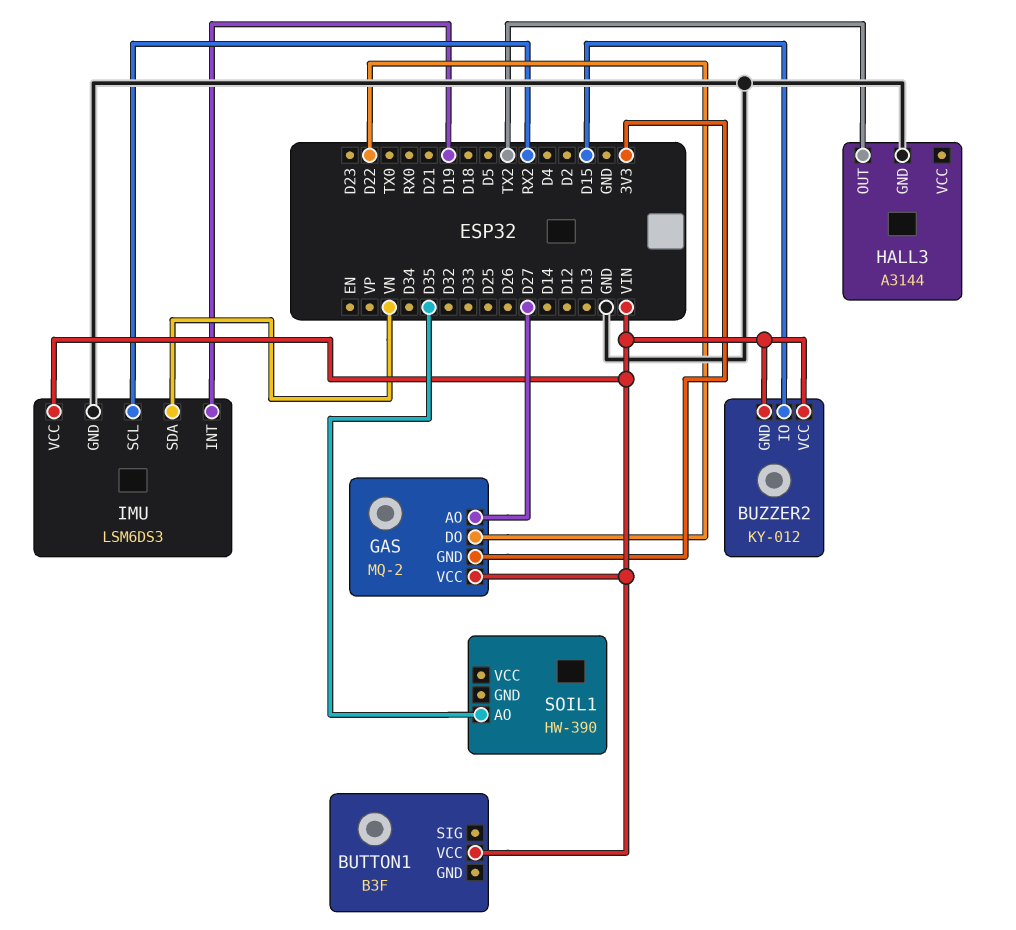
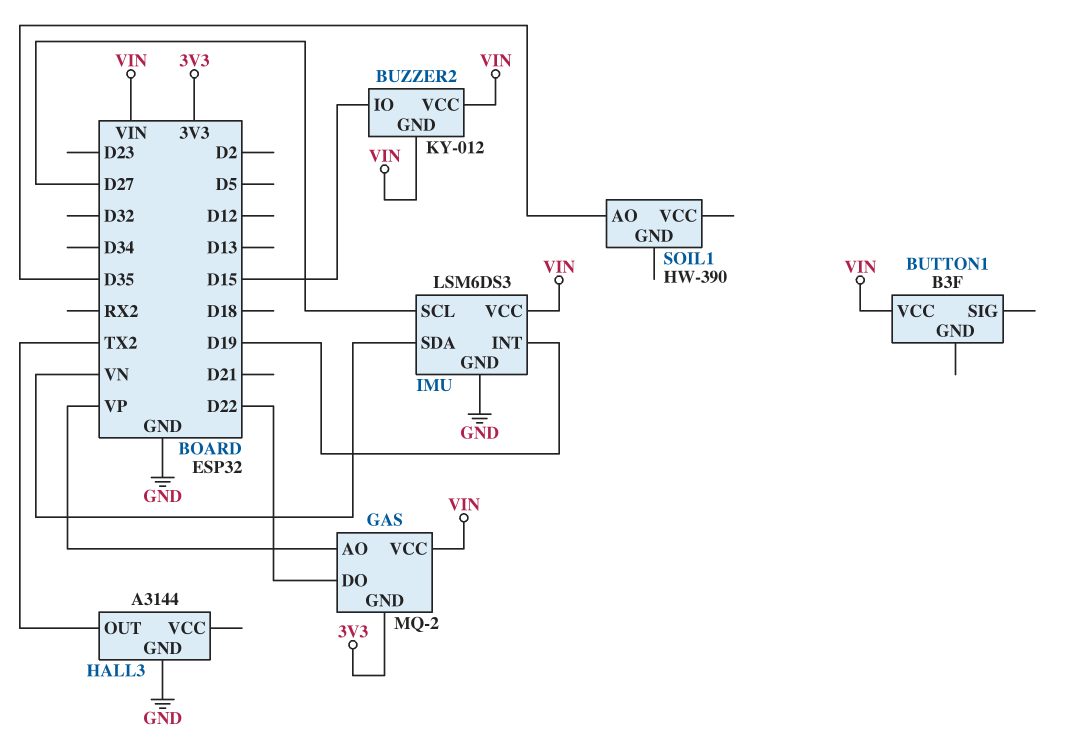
GAS pin AO: D27 -> VP
IMU pin SCL: RX2 -> D27

